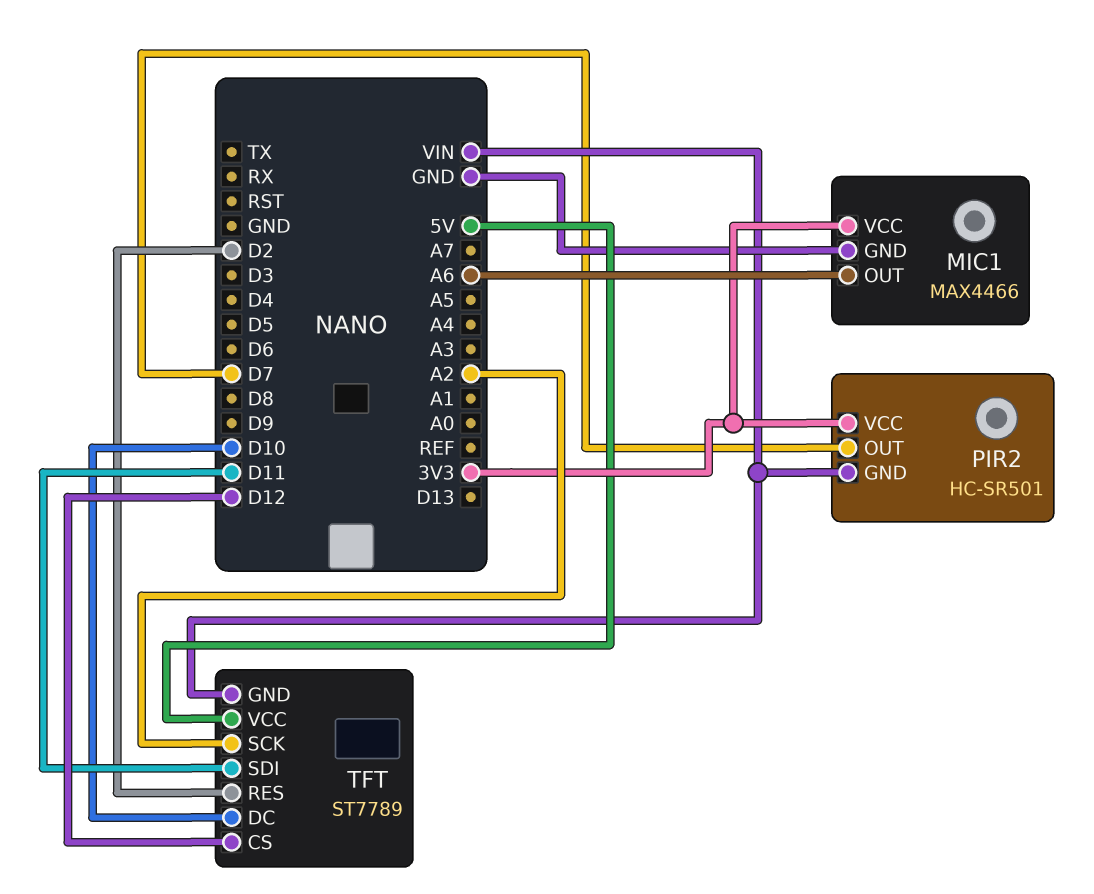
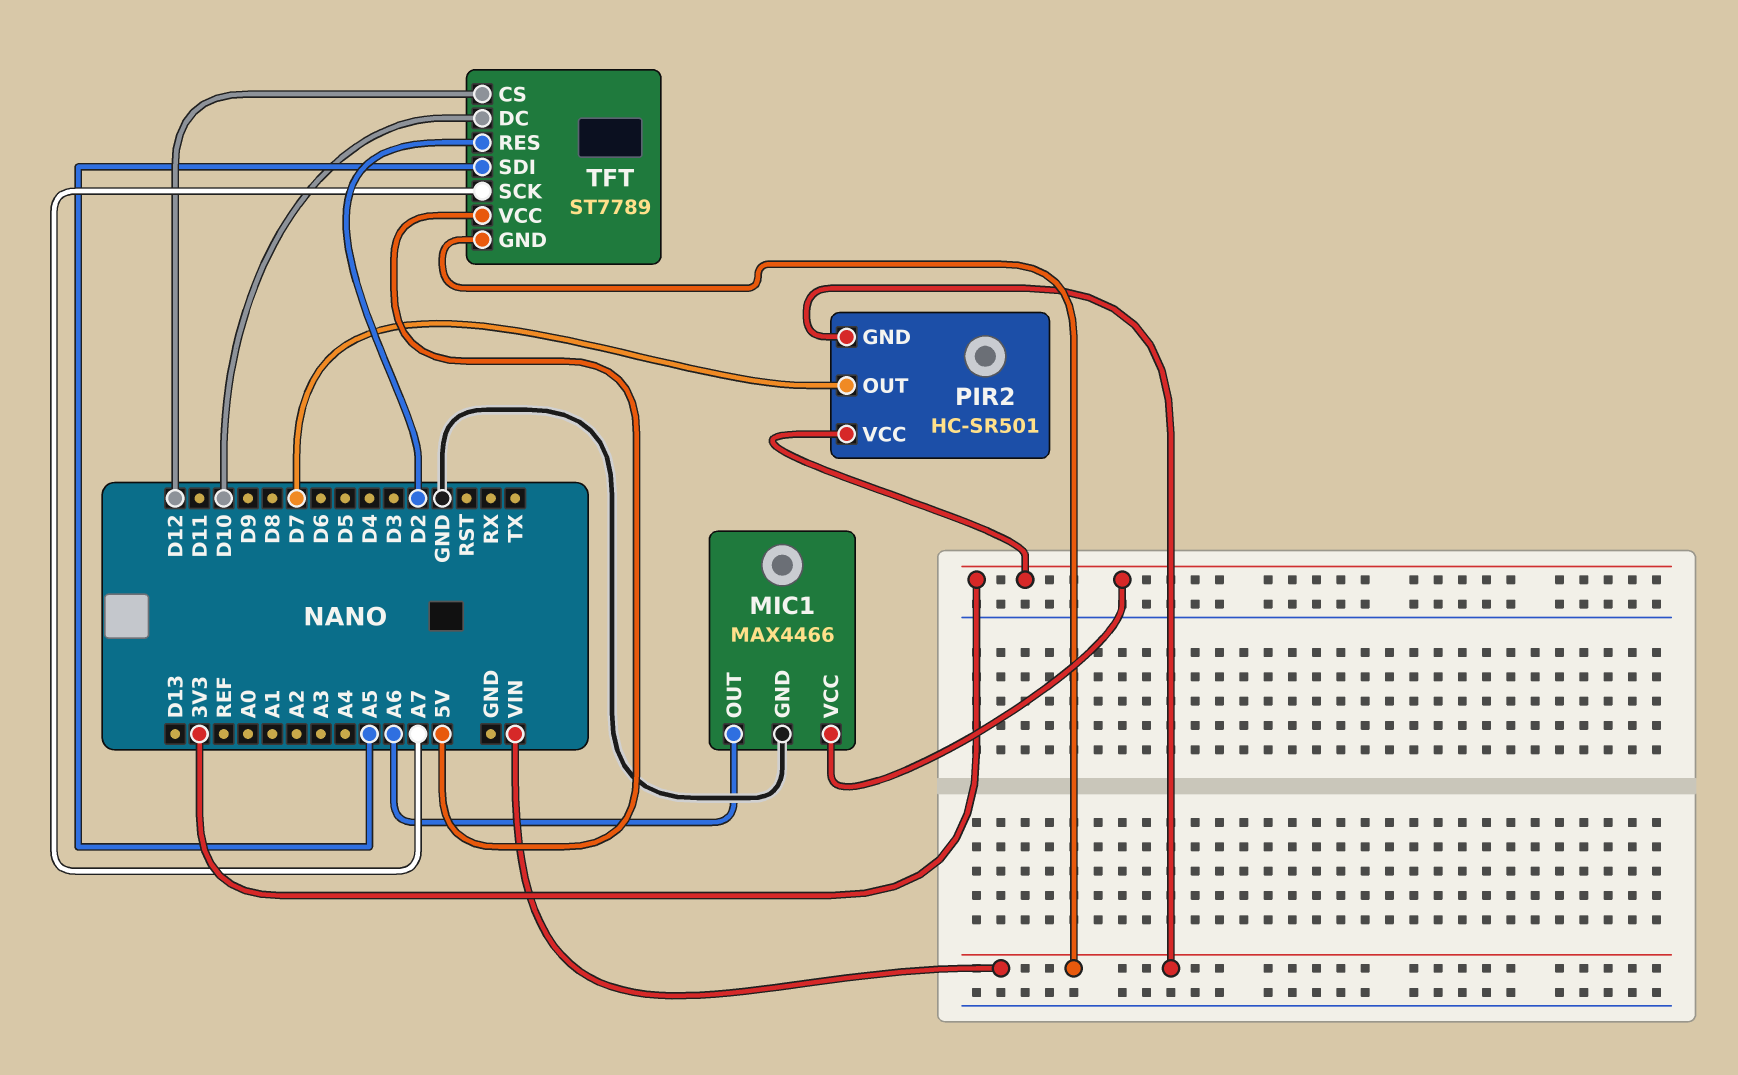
TFT pin SCK: A2 -> A7
TFT pin SDI: D11 -> A5

